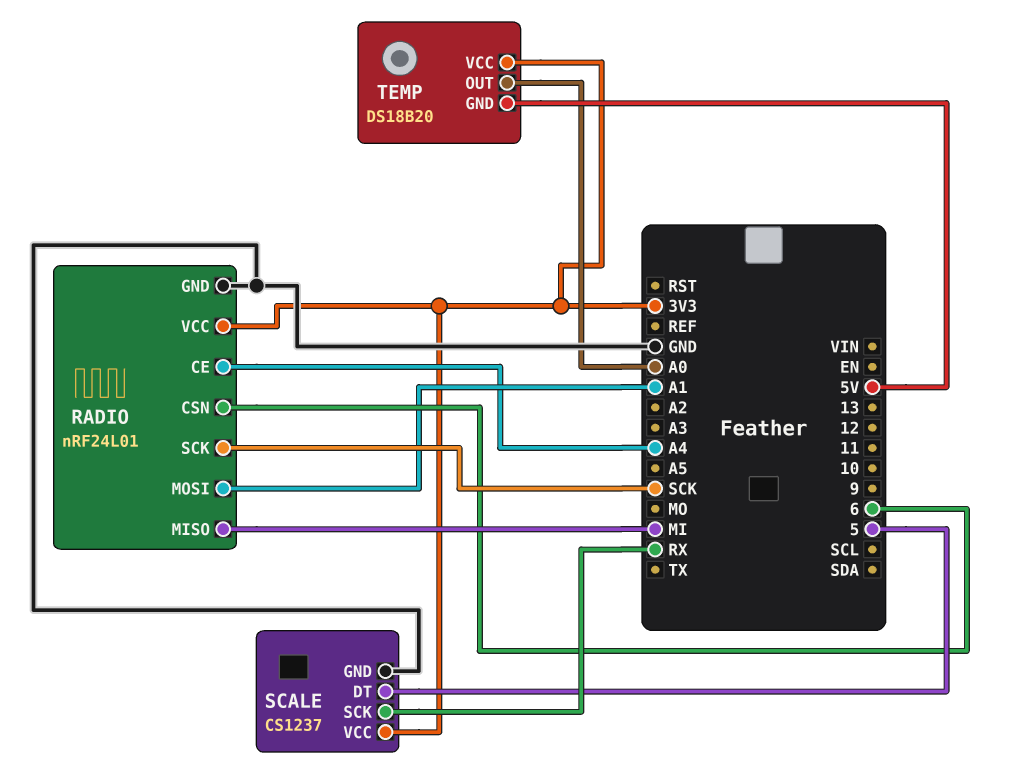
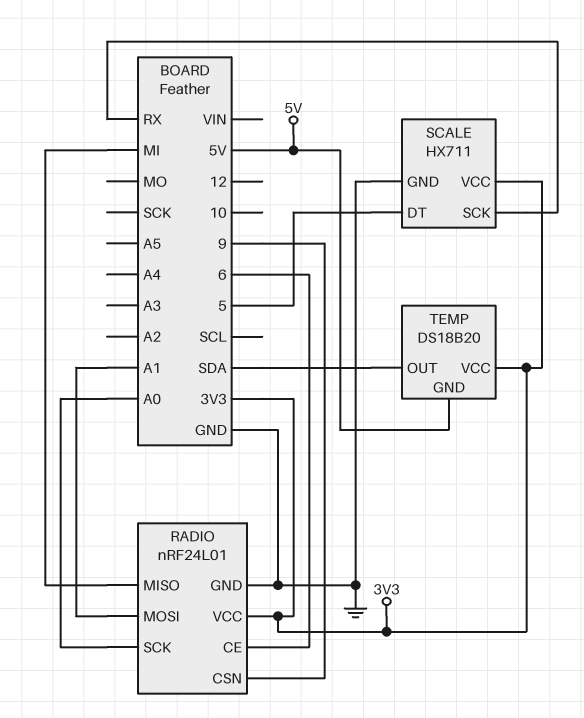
RADIO pin CE: A4 -> 6
RADIO pin CSN: 6 -> 9
RADIO pin SCK: SCK -> A0
SCALE: CS1237 -> HX711
TEMP pin OUT: A0 -> SDA

